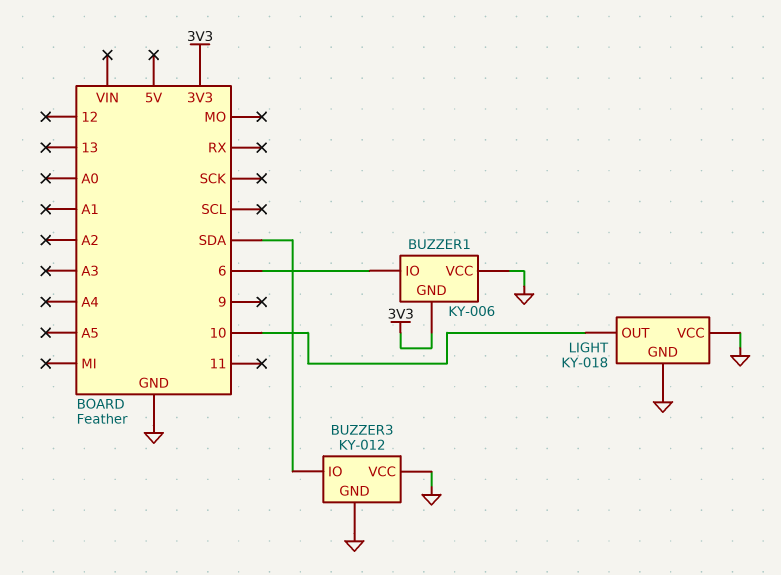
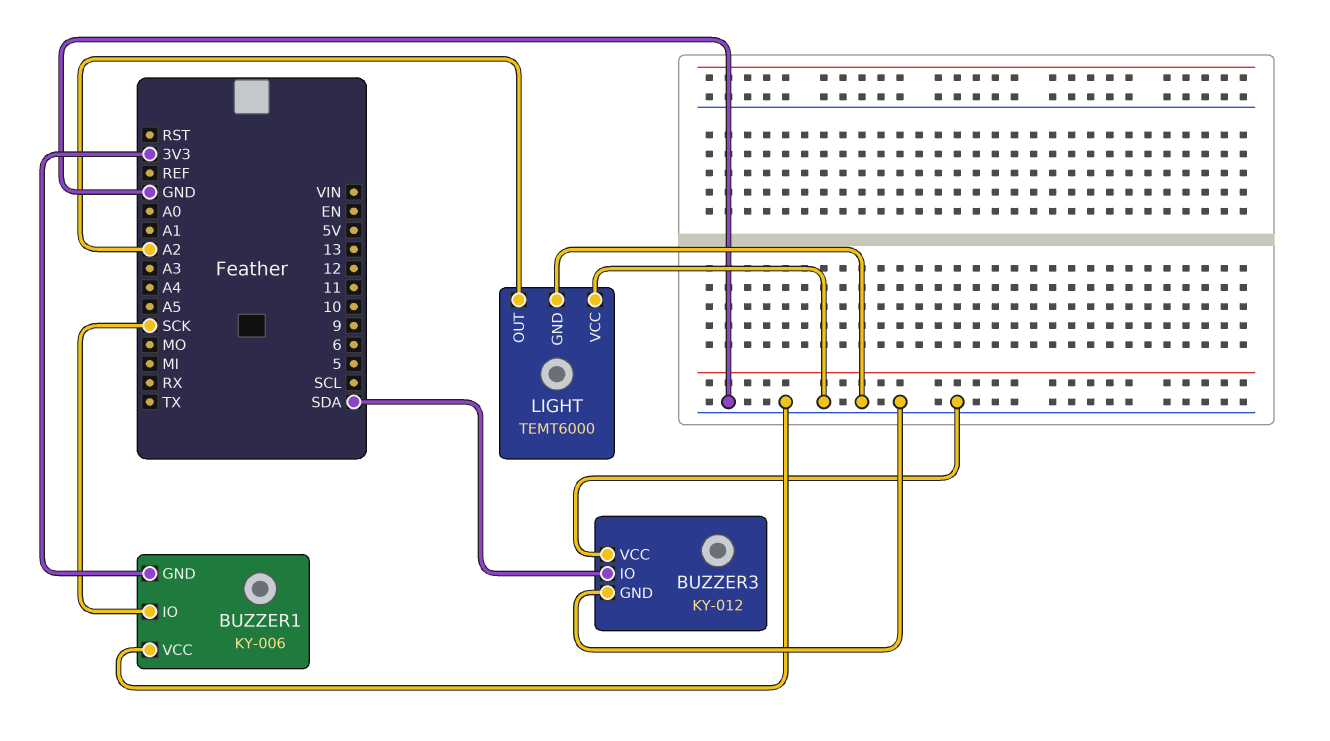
BUZZER1 pin IO: 6 -> SCK
LIGHT: KY-018 -> TEMT6000
LIGHT pin OUT: 10 -> A2

